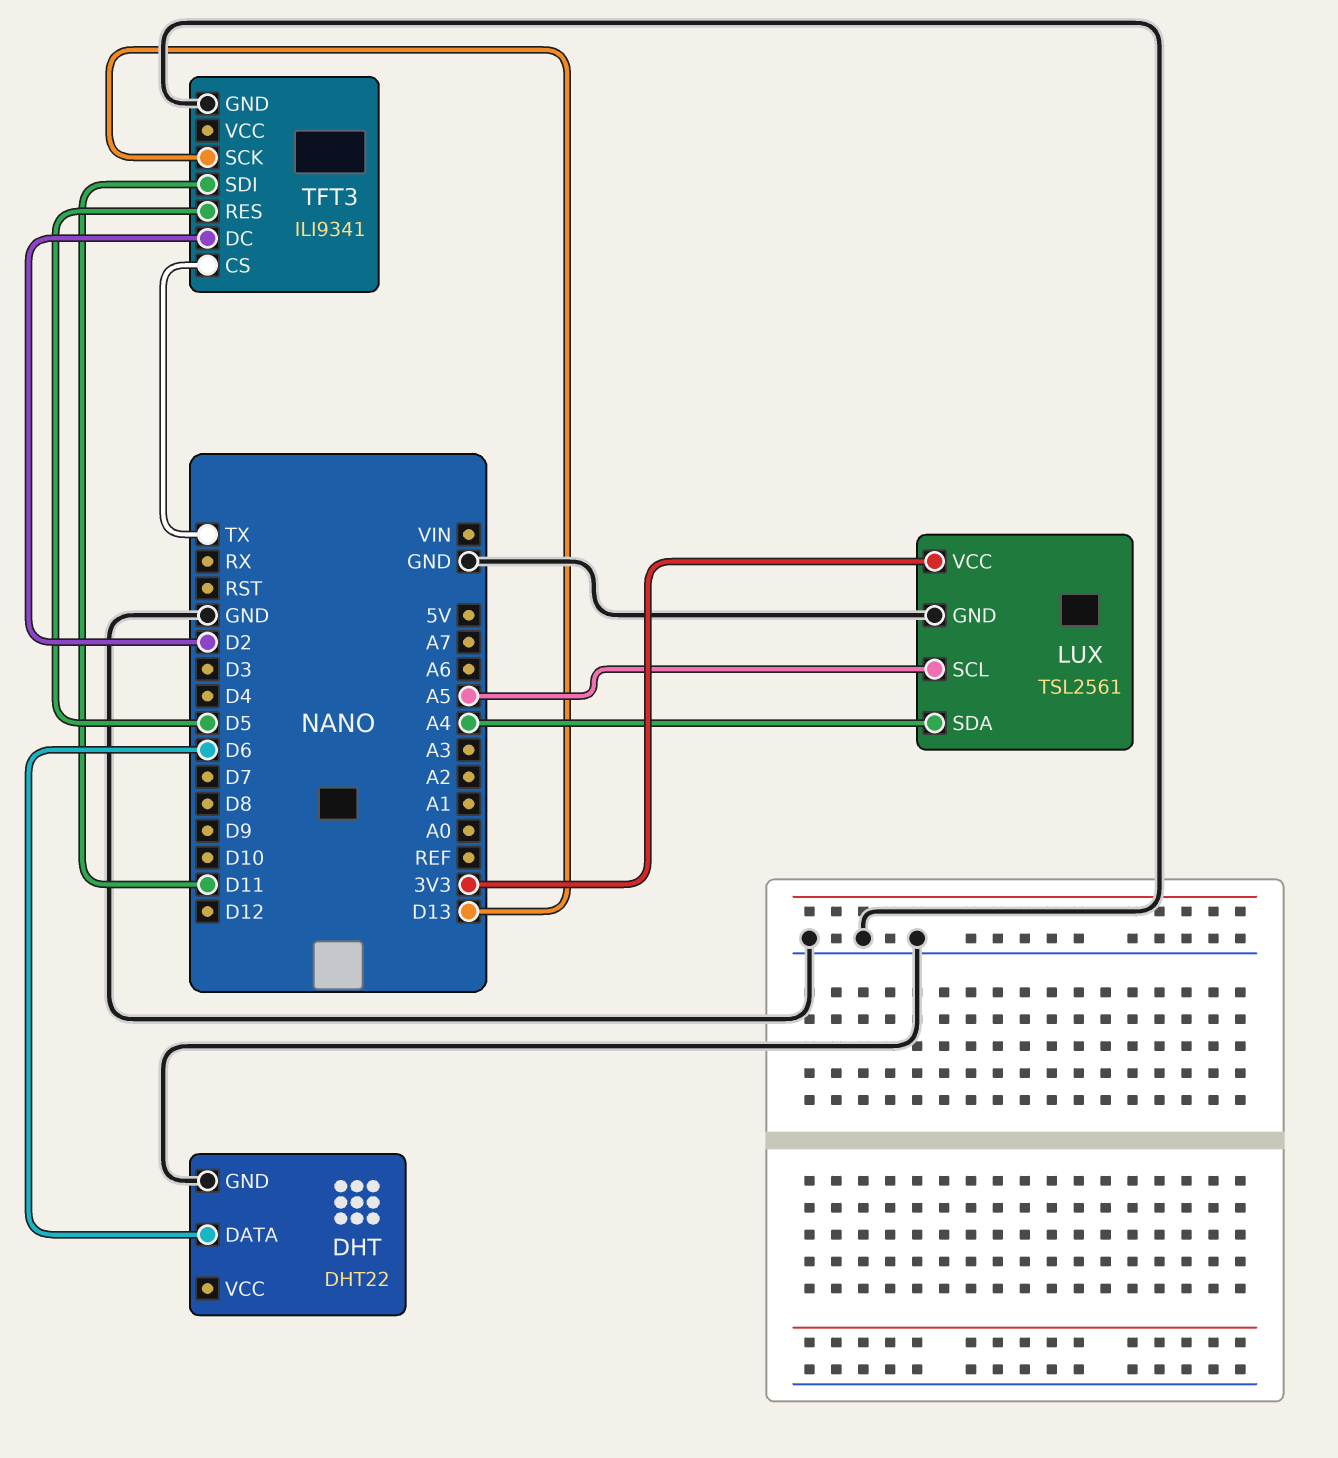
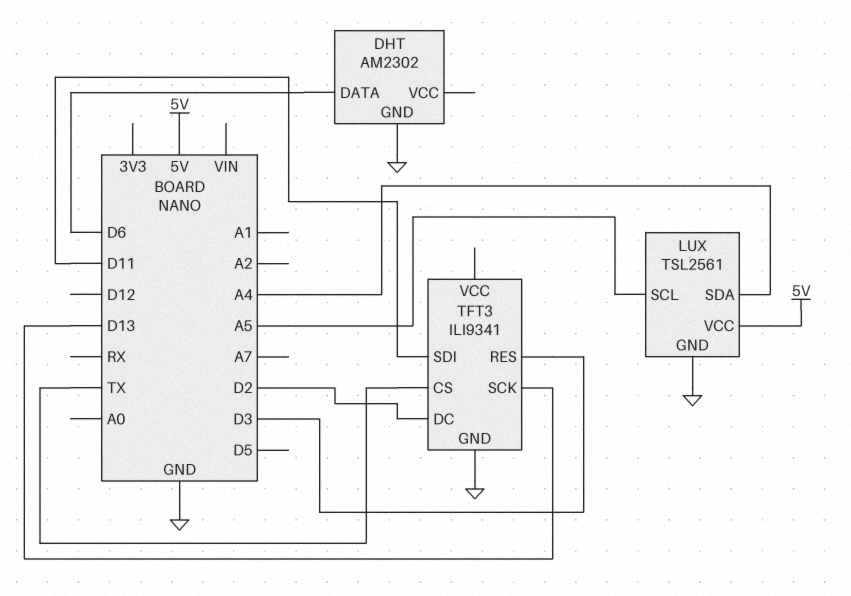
DHT: DHT22 -> AM2302
LUX pin VCC: 3V3 -> 5V
TFT3 pin RES: D5 -> D3

